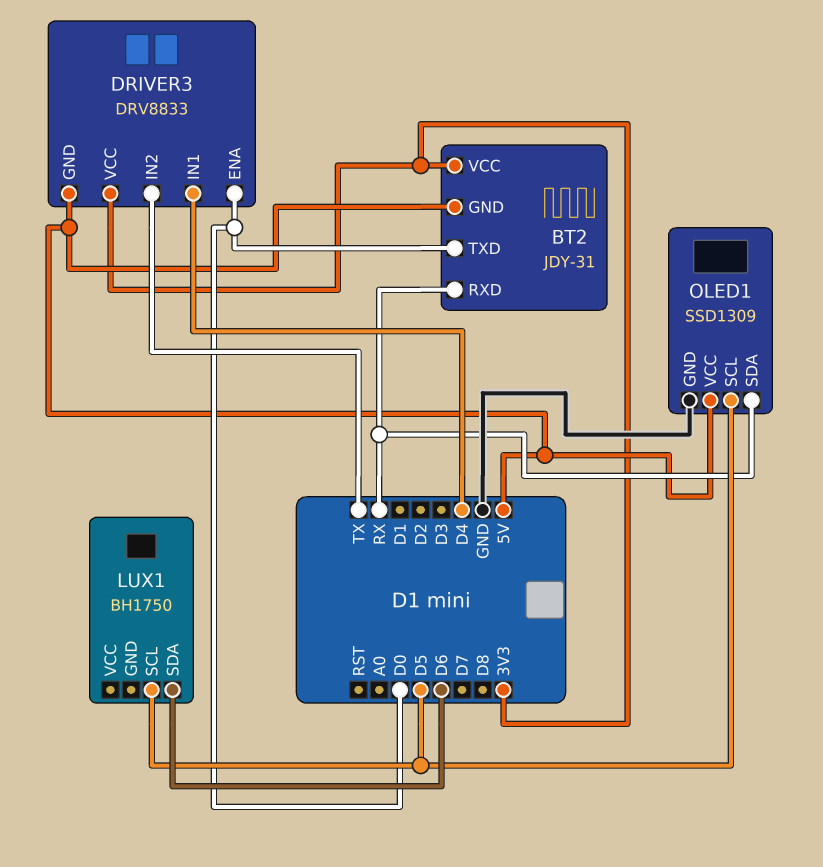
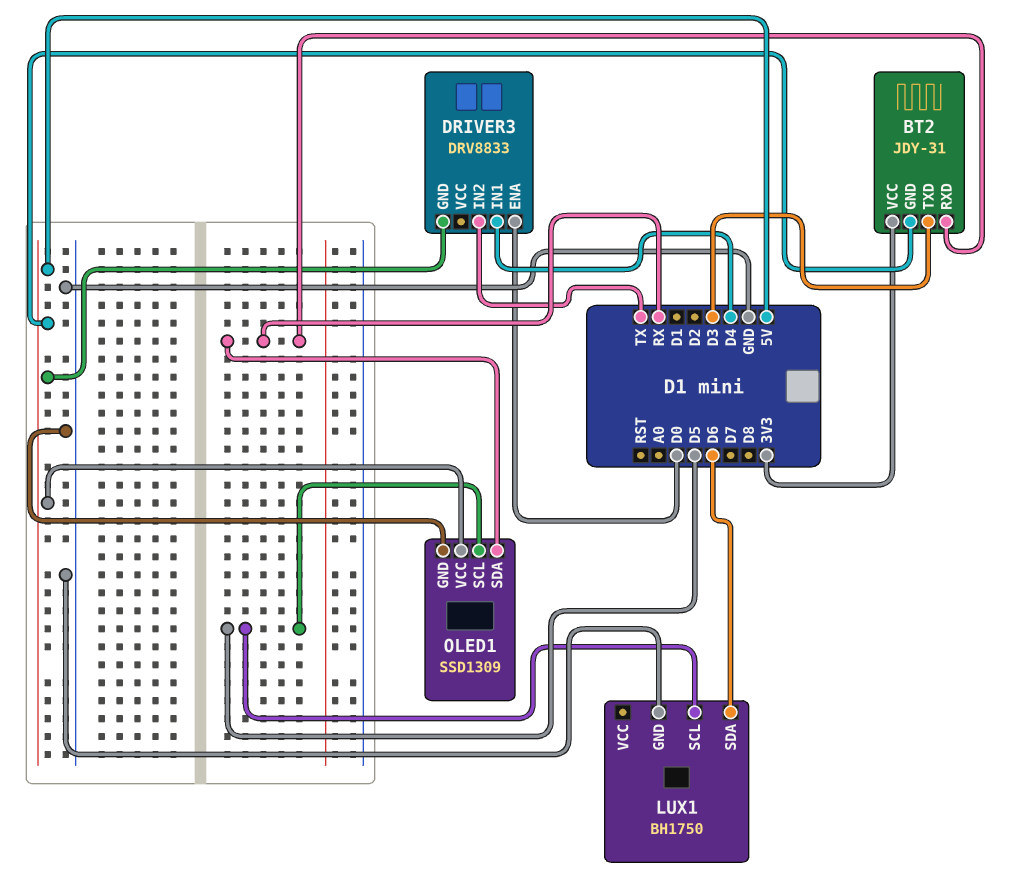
BT2 pin TXD: D0 -> D3
DRIVER3 pin VCC: 3V3 -> none
LUX1 pin GND: none -> GND

